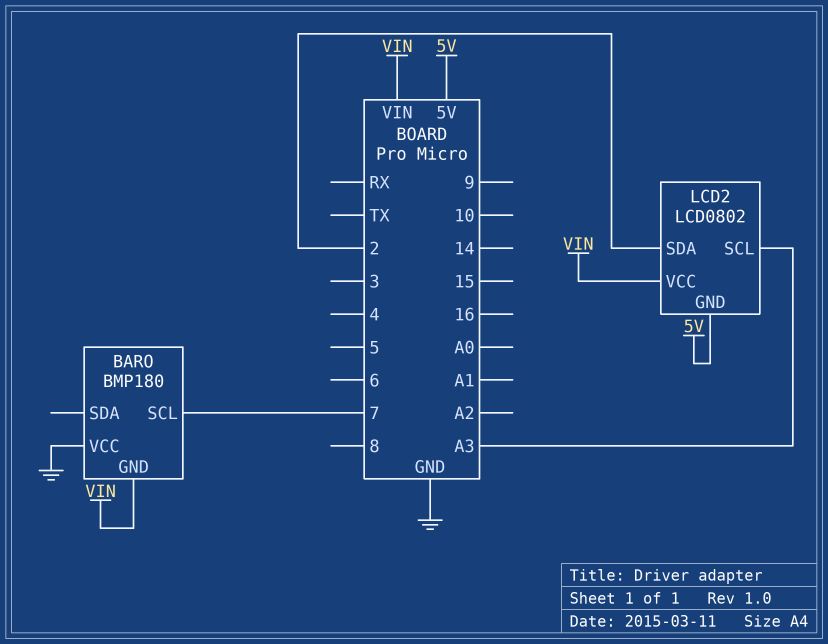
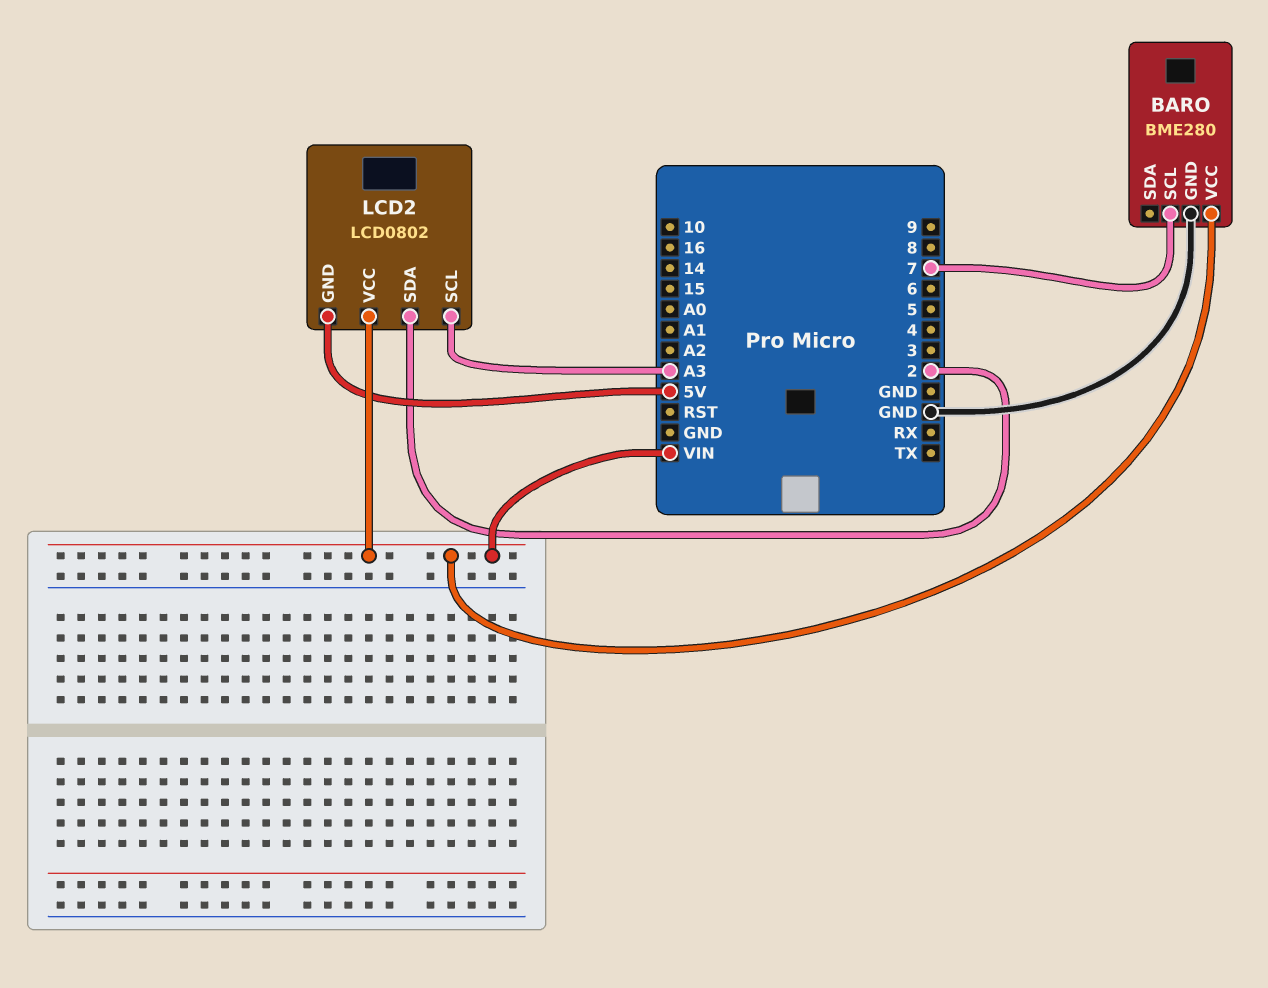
BARO: BMP180 -> BME280
BARO pin GND: VIN -> GND
BARO pin VCC: GND -> VIN

